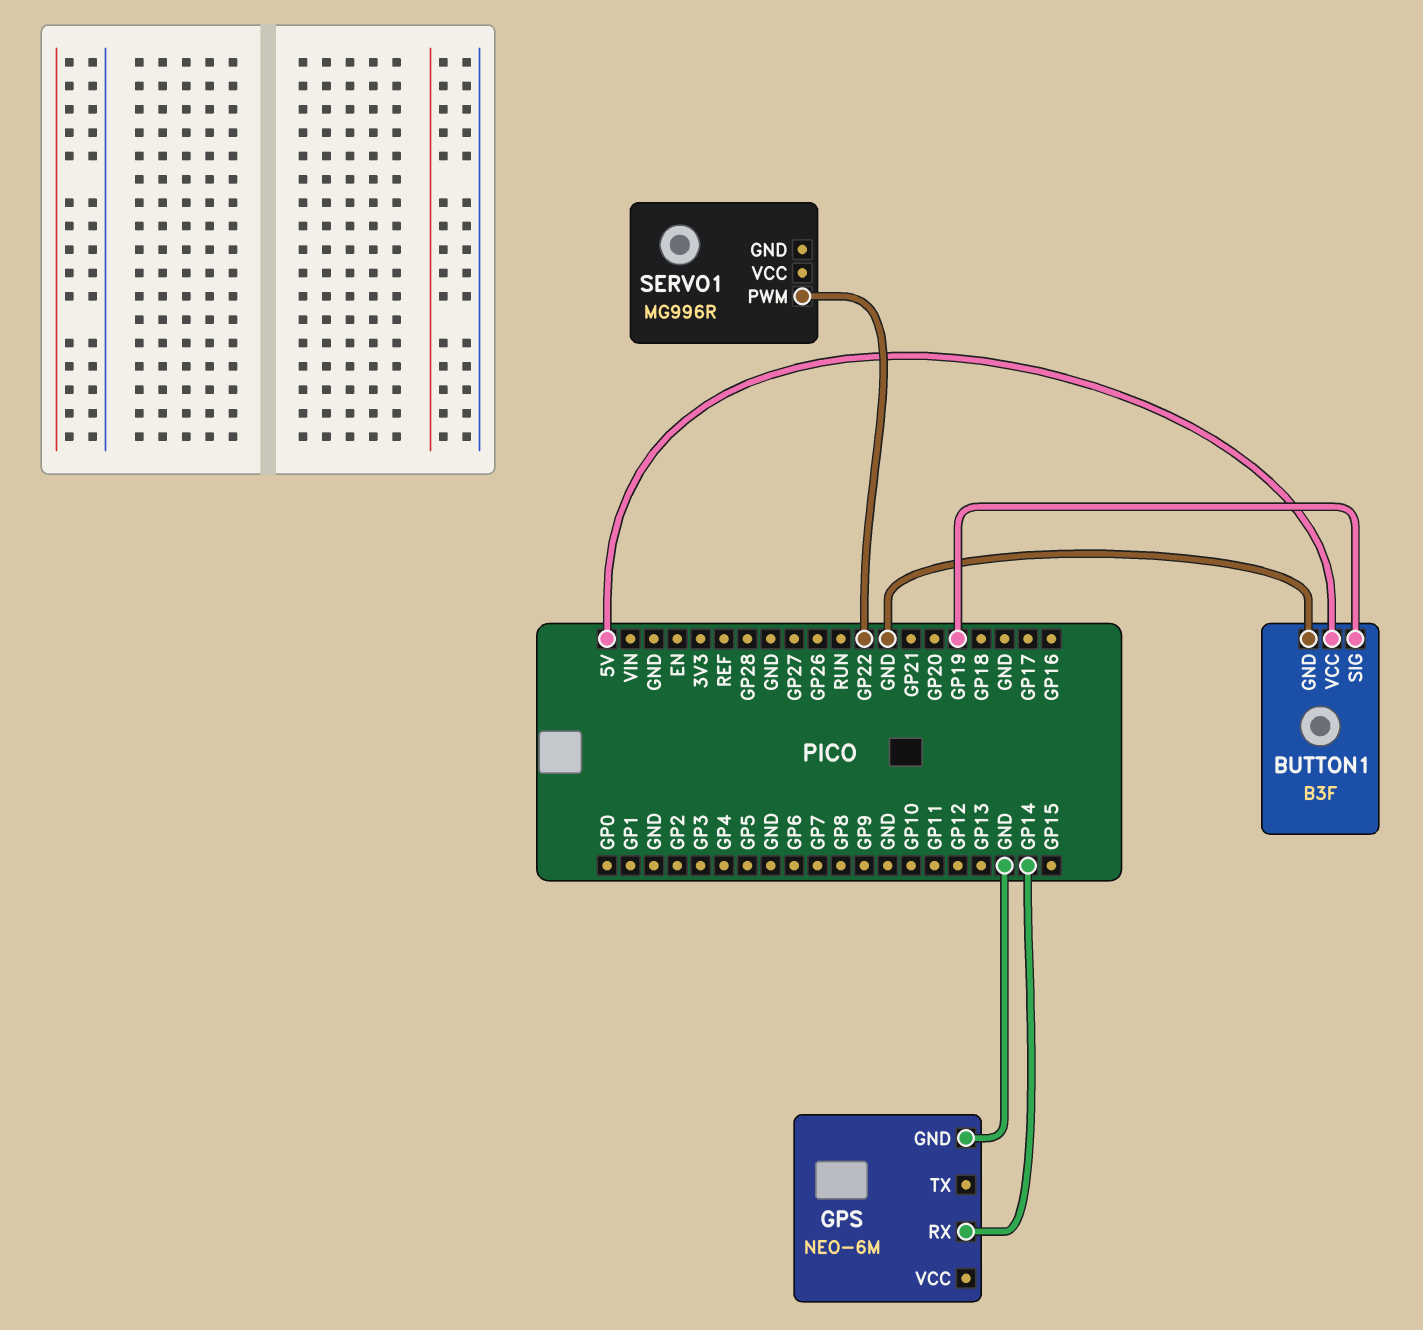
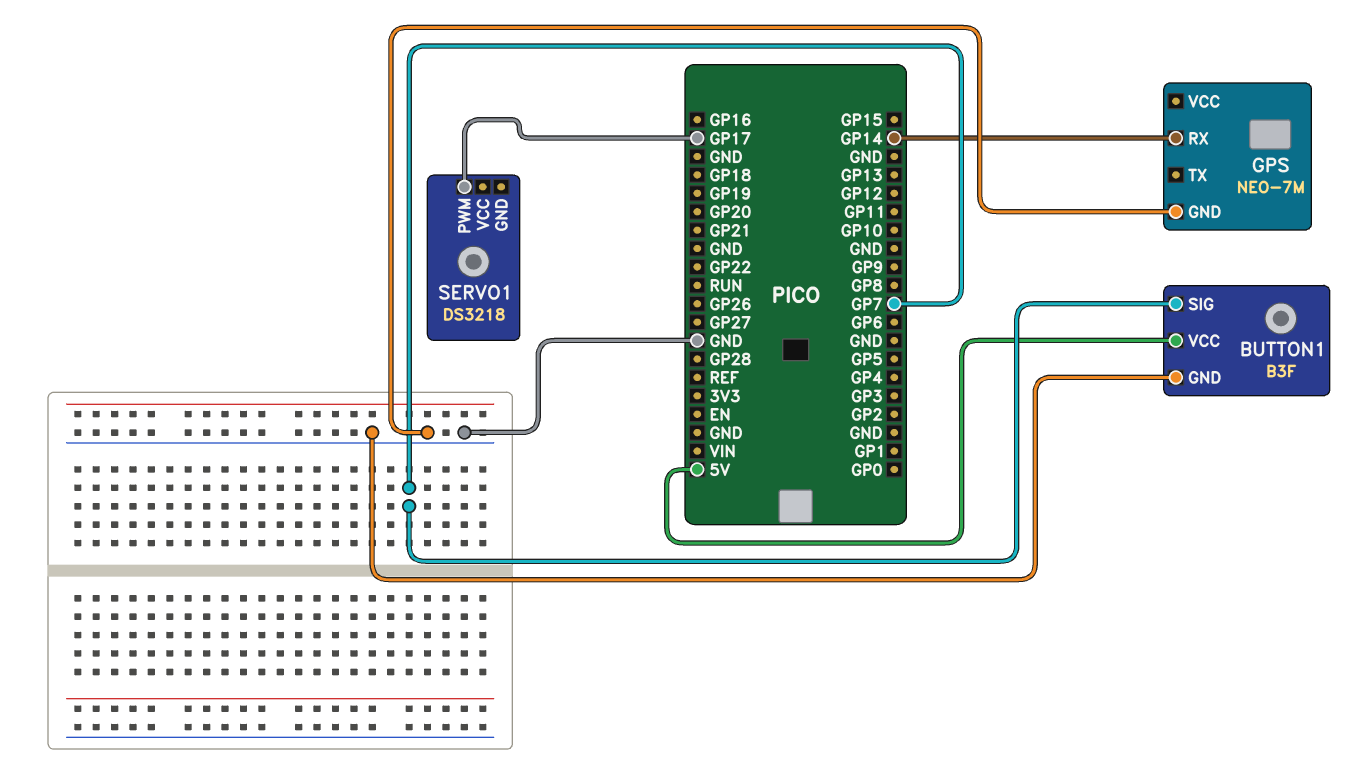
BUTTON1 pin SIG: GP19 -> GP7
GPS: NEO-6M -> NEO-7M
SERVO1: MG996R -> DS3218
SERVO1 pin PWM: GP22 -> GP17

